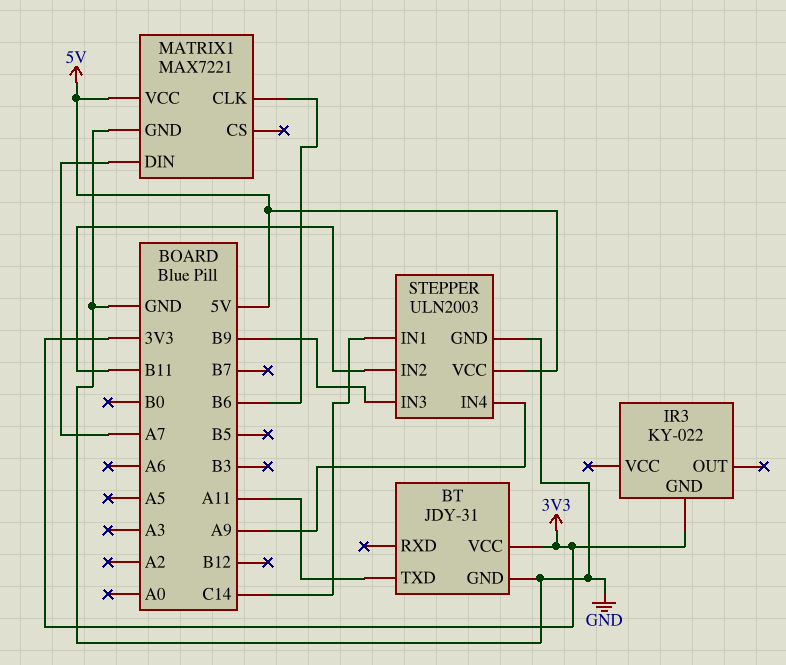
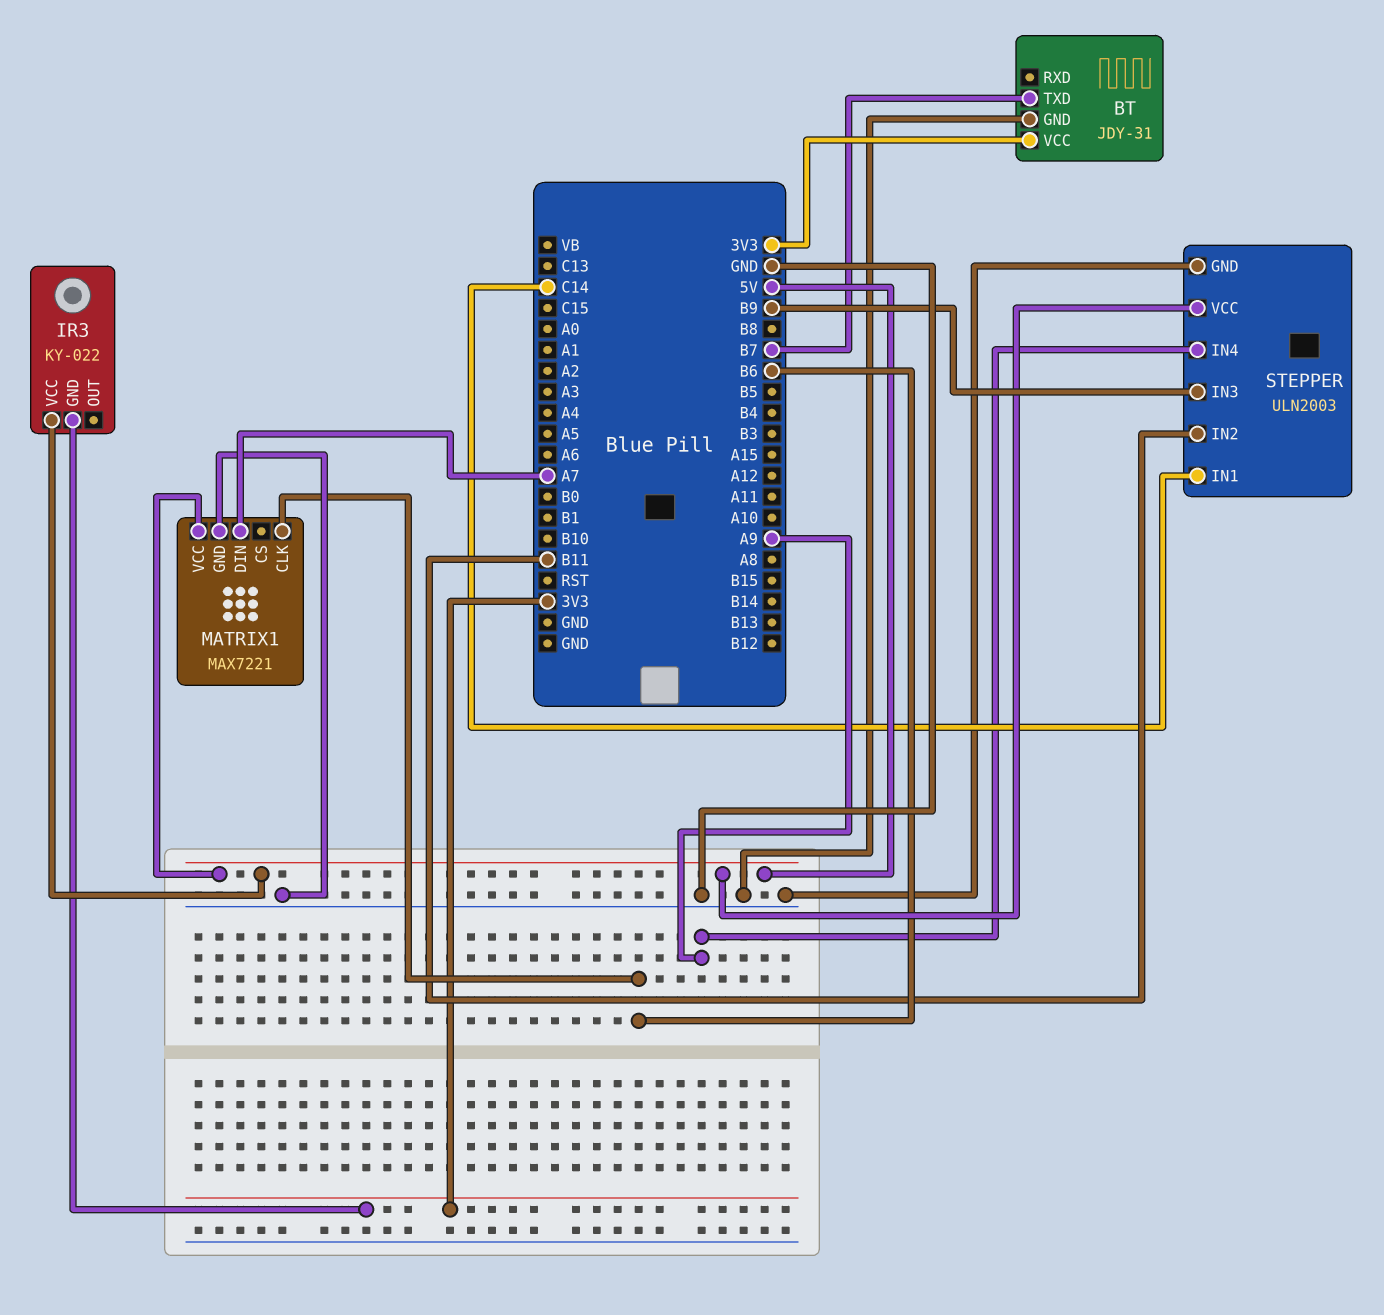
BT pin TXD: A11 -> B7
IR3 pin VCC: none -> 5V

